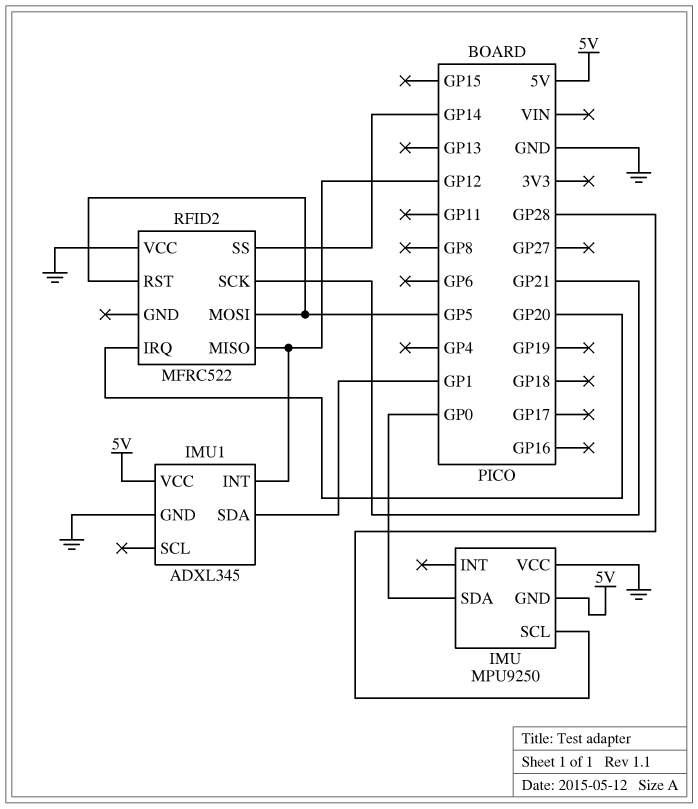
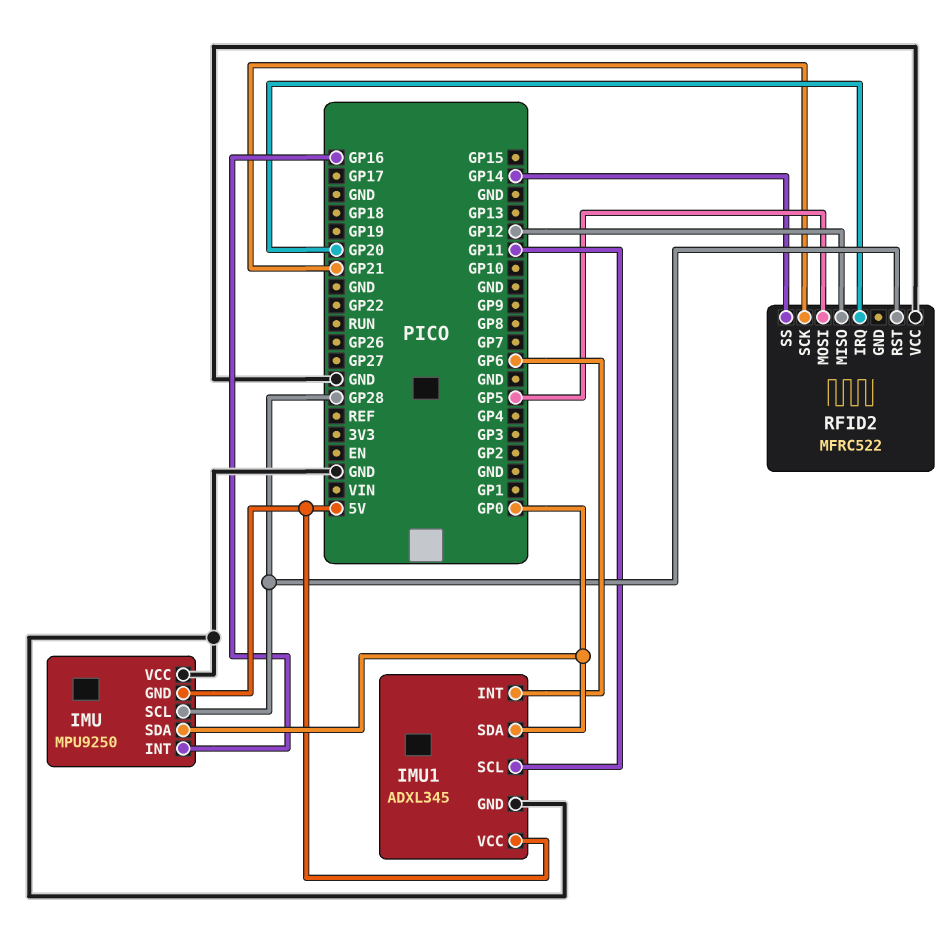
IMU pin INT: none -> GP16
IMU1 pin INT: GP12 -> GP6
IMU1 pin SCL: none -> GP11
IMU1 pin SDA: GP1 -> GP0
RFID2 pin RST: GP5 -> GP28

